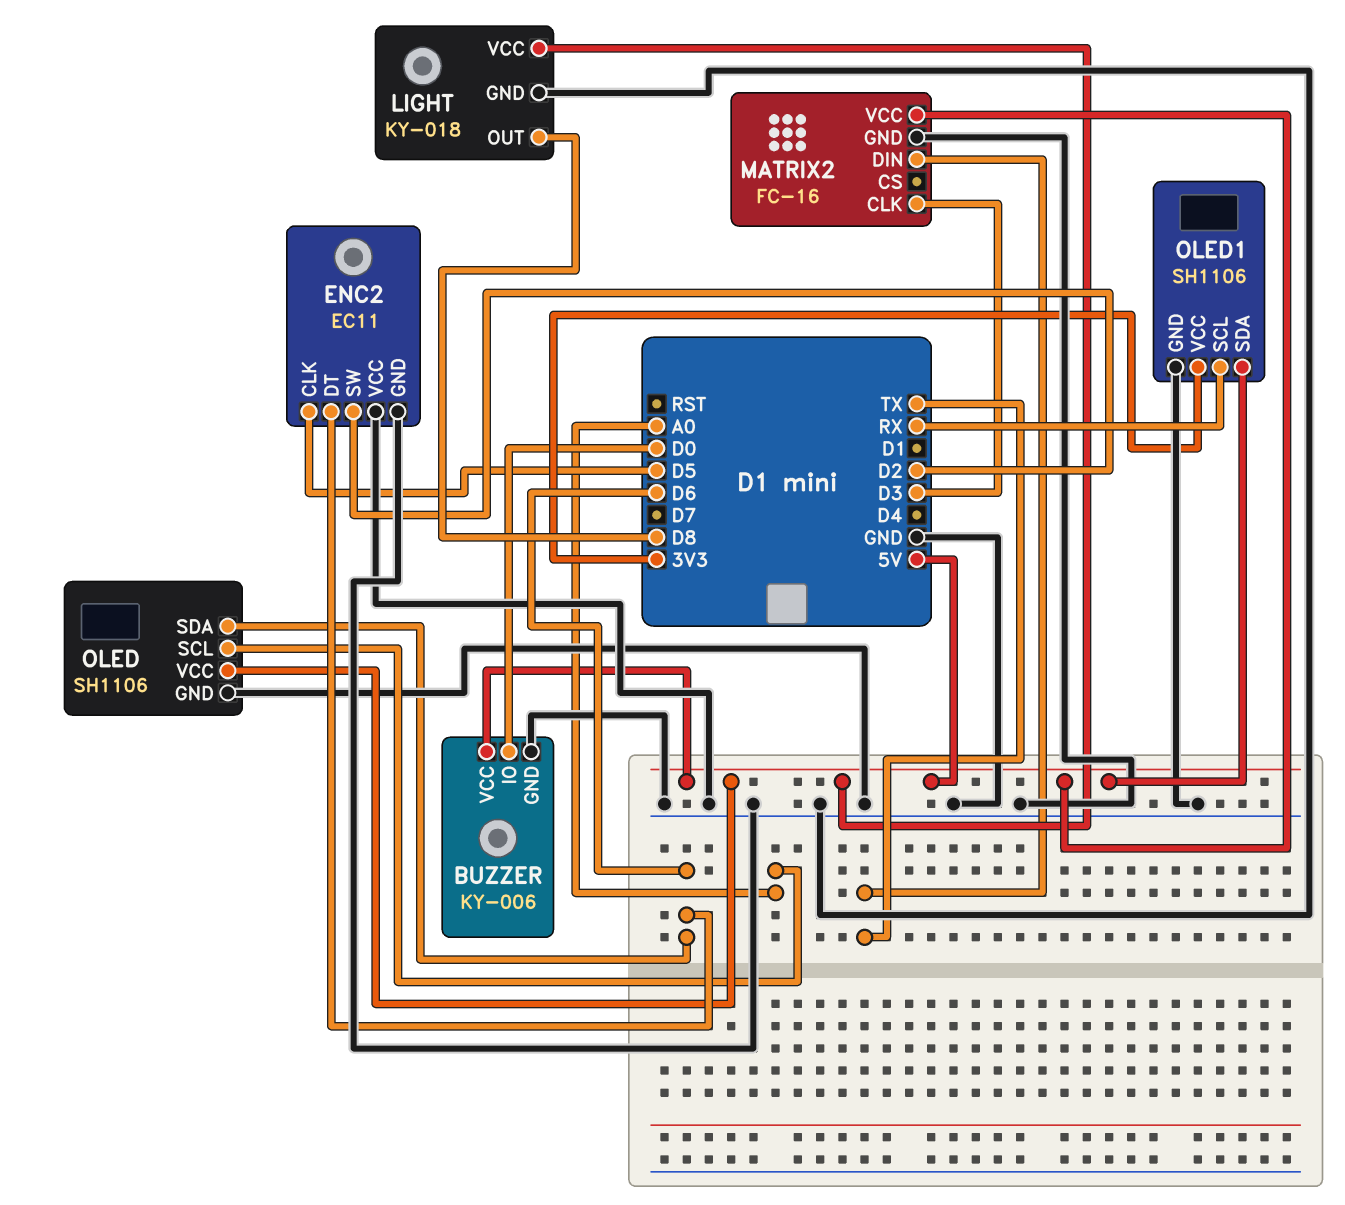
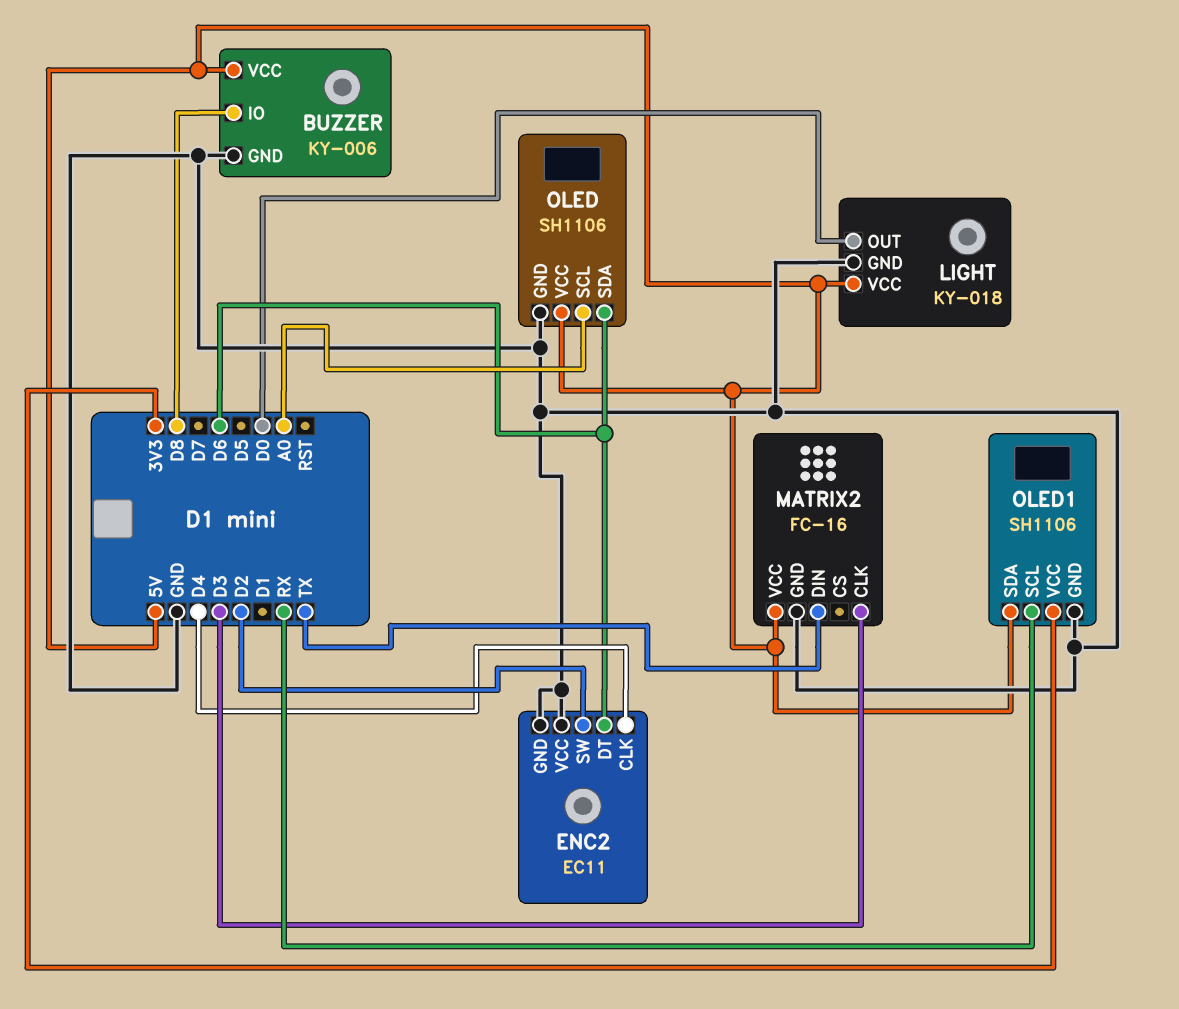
BUZZER pin IO: D0 -> D8
ENC2 pin CLK: D5 -> D4
LIGHT pin OUT: D8 -> D0

